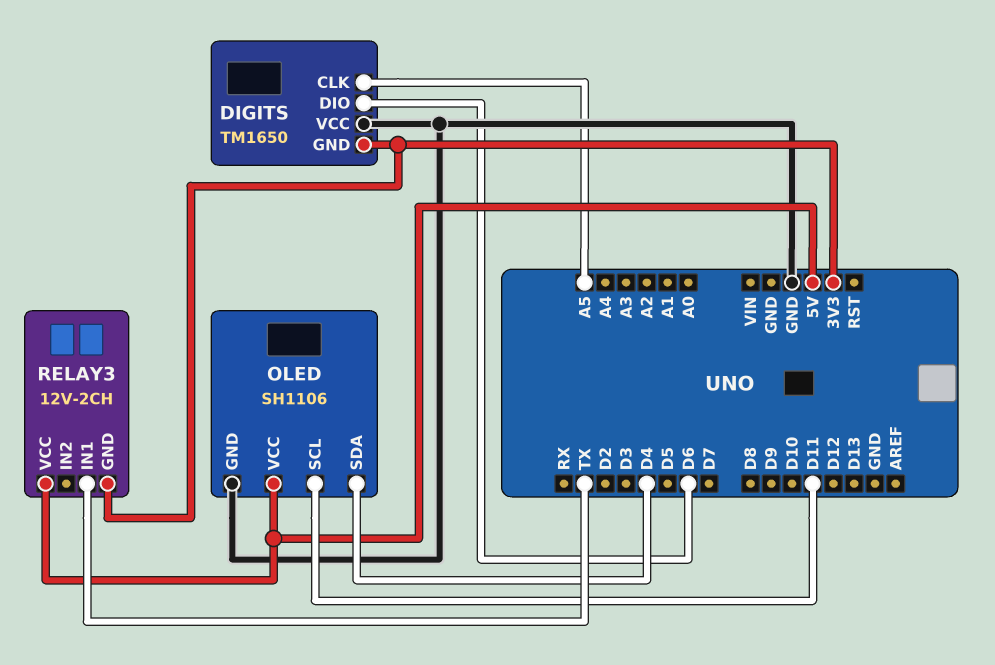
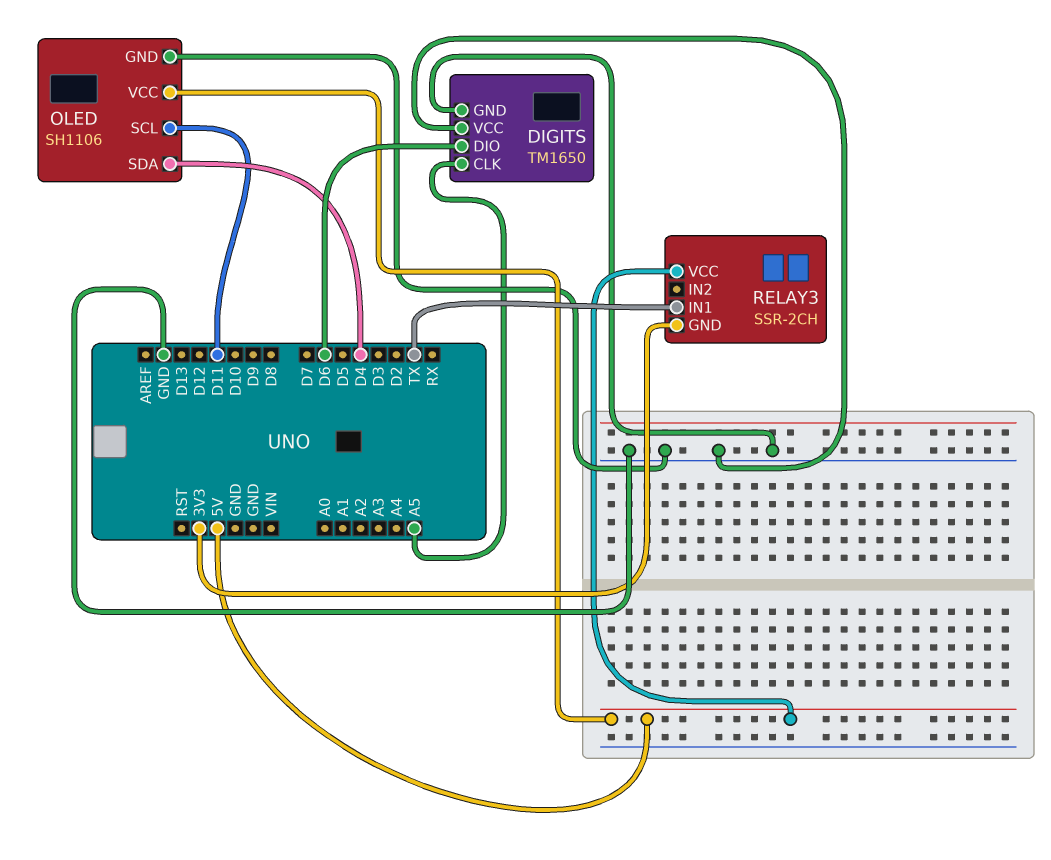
DIGITS pin GND: 3V3 -> GND
RELAY3: 12V-2CH -> SSR-2CH

